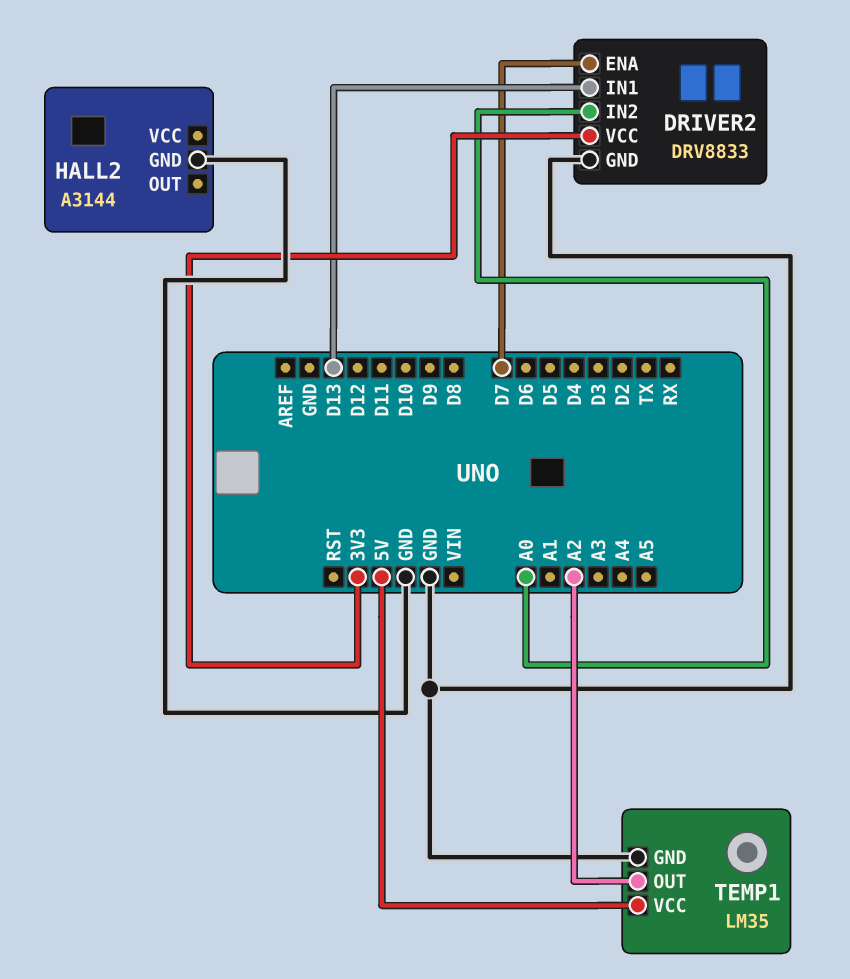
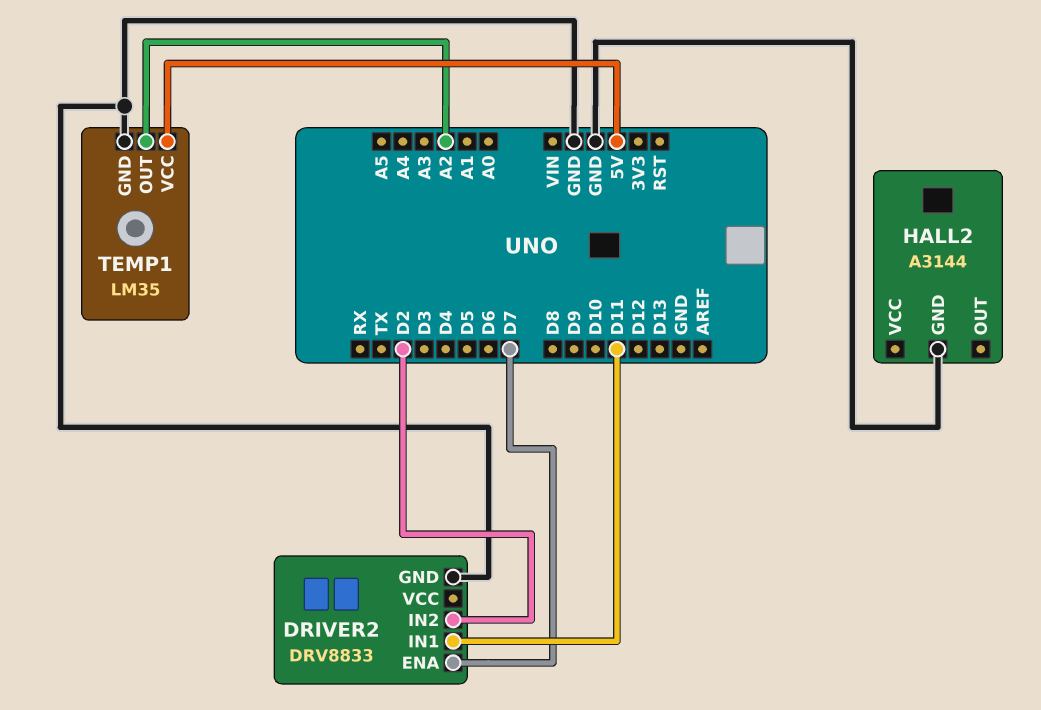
DRIVER2 pin IN1: D13 -> D11
DRIVER2 pin IN2: A0 -> D2
DRIVER2 pin VCC: 3V3 -> none

